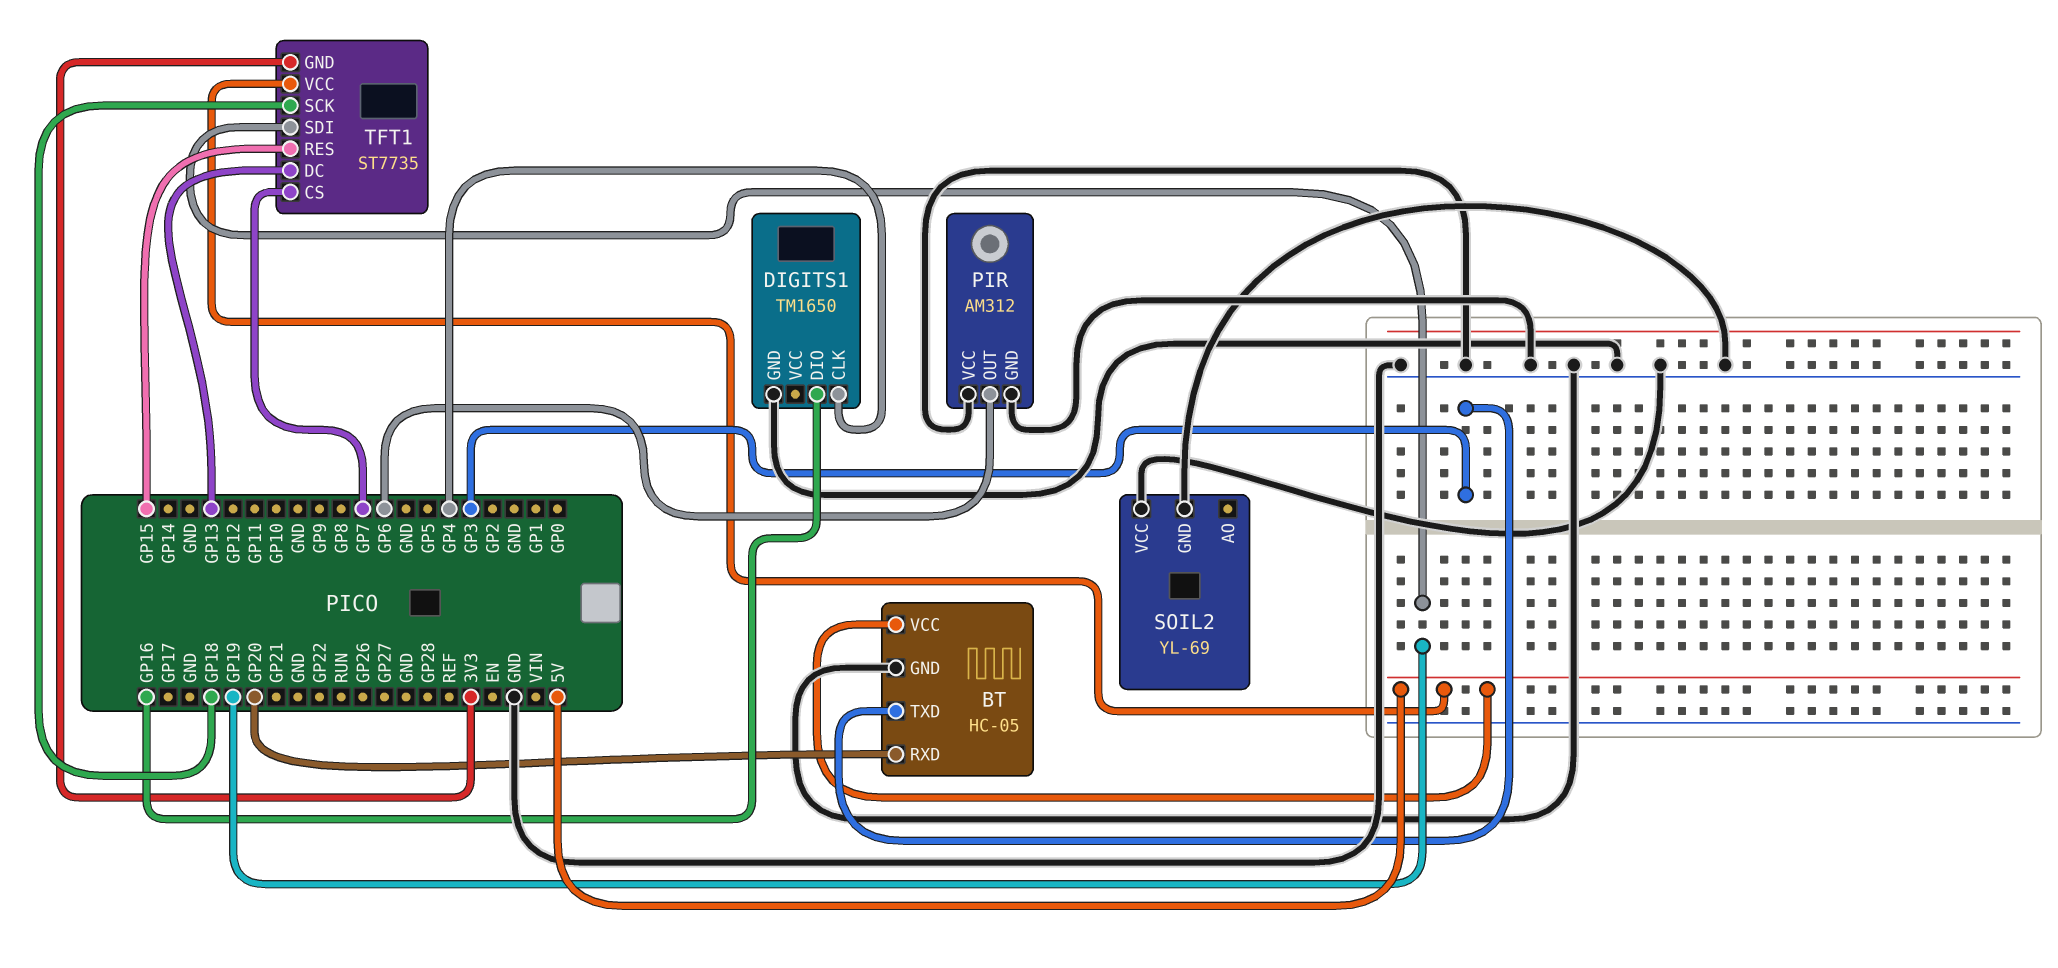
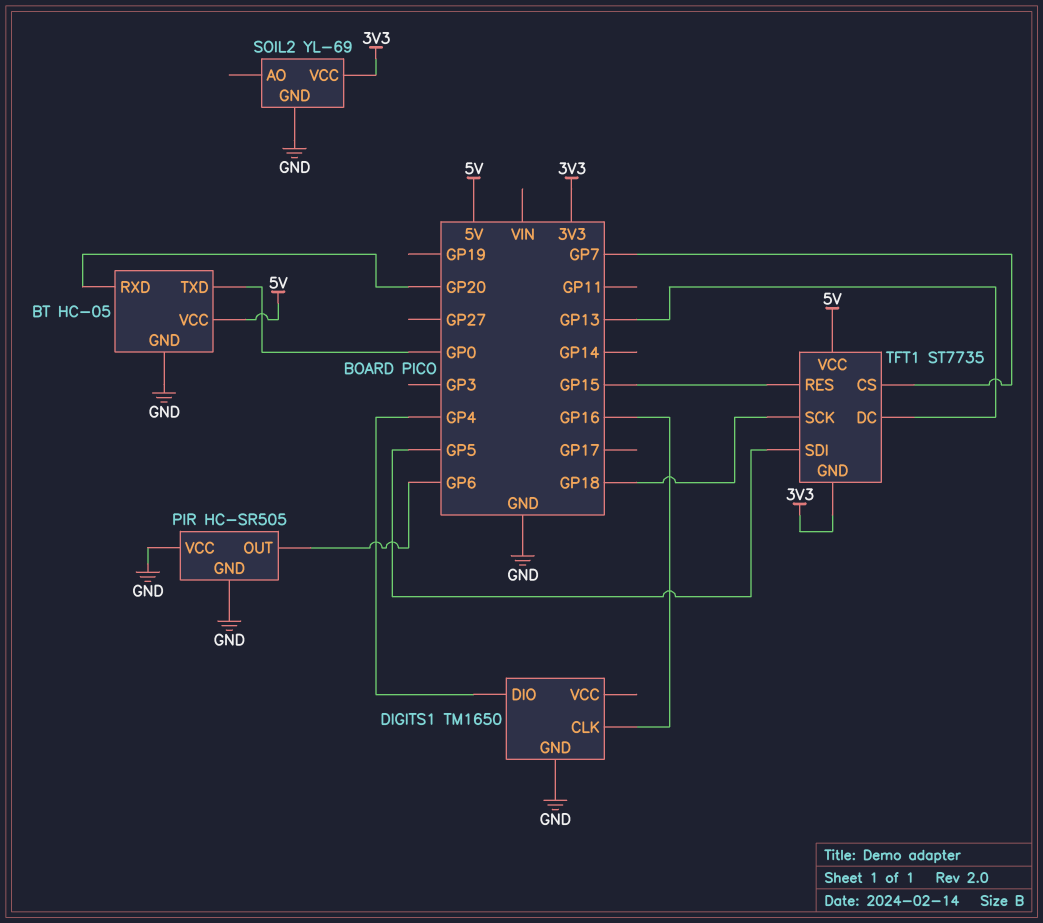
BT pin TXD: GP3 -> GP0
DIGITS1 pin CLK: GP4 -> GP16
DIGITS1 pin DIO: GP16 -> GP4
PIR: AM312 -> HC-SR505
SOIL2 pin VCC: GND -> 3V3
TFT1 pin SDI: GP19 -> GP5

